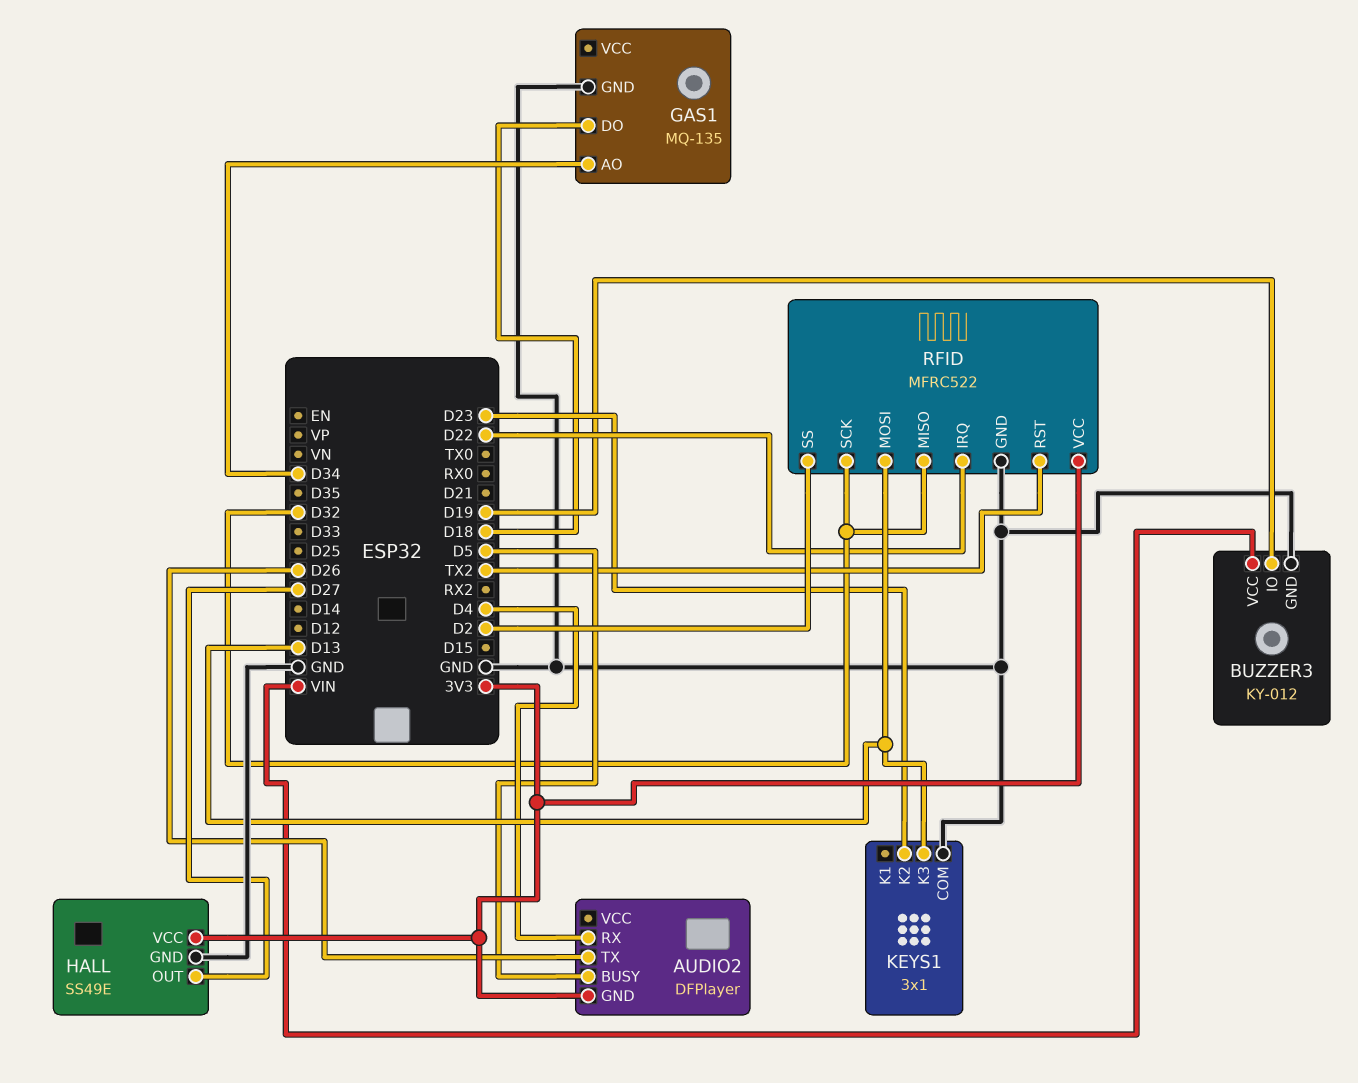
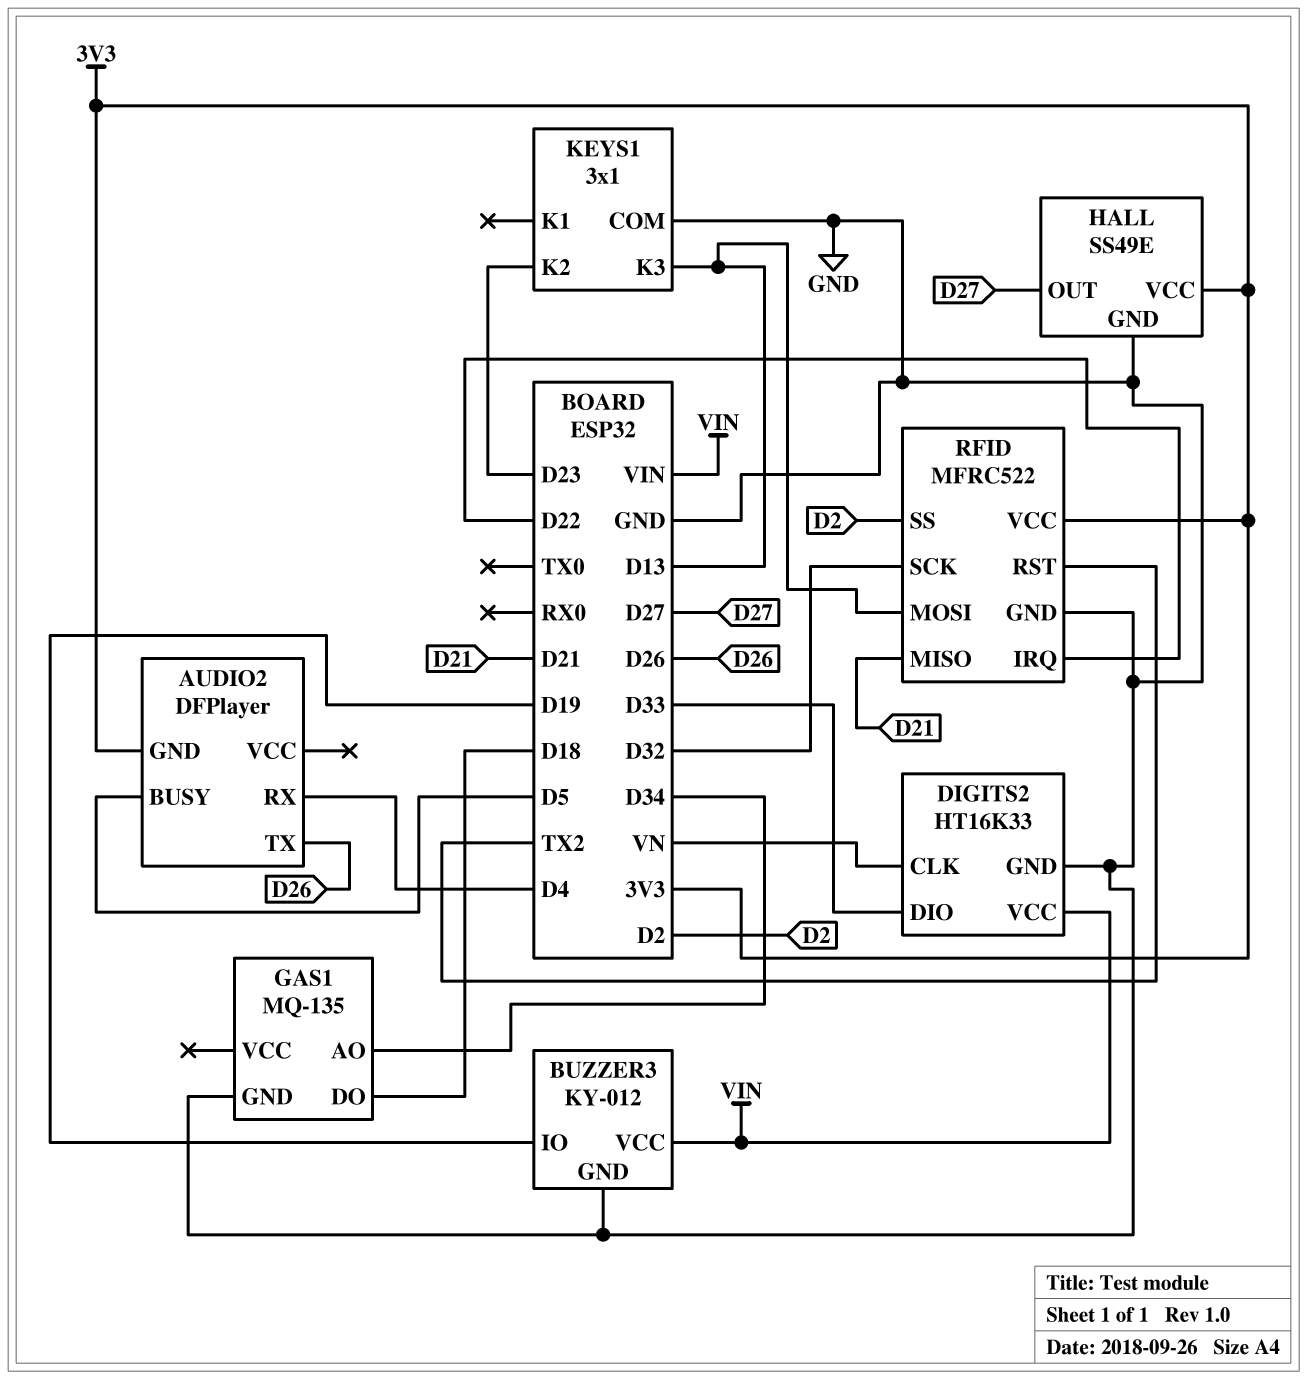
DIGITS2: none -> HT16K33
DIGITS2 pin CLK: none -> VN
DIGITS2 pin DIO: none -> D33
DIGITS2 pin GND: none -> GND
DIGITS2 pin VCC: none -> VIN
RFID pin MISO: D32 -> D21

